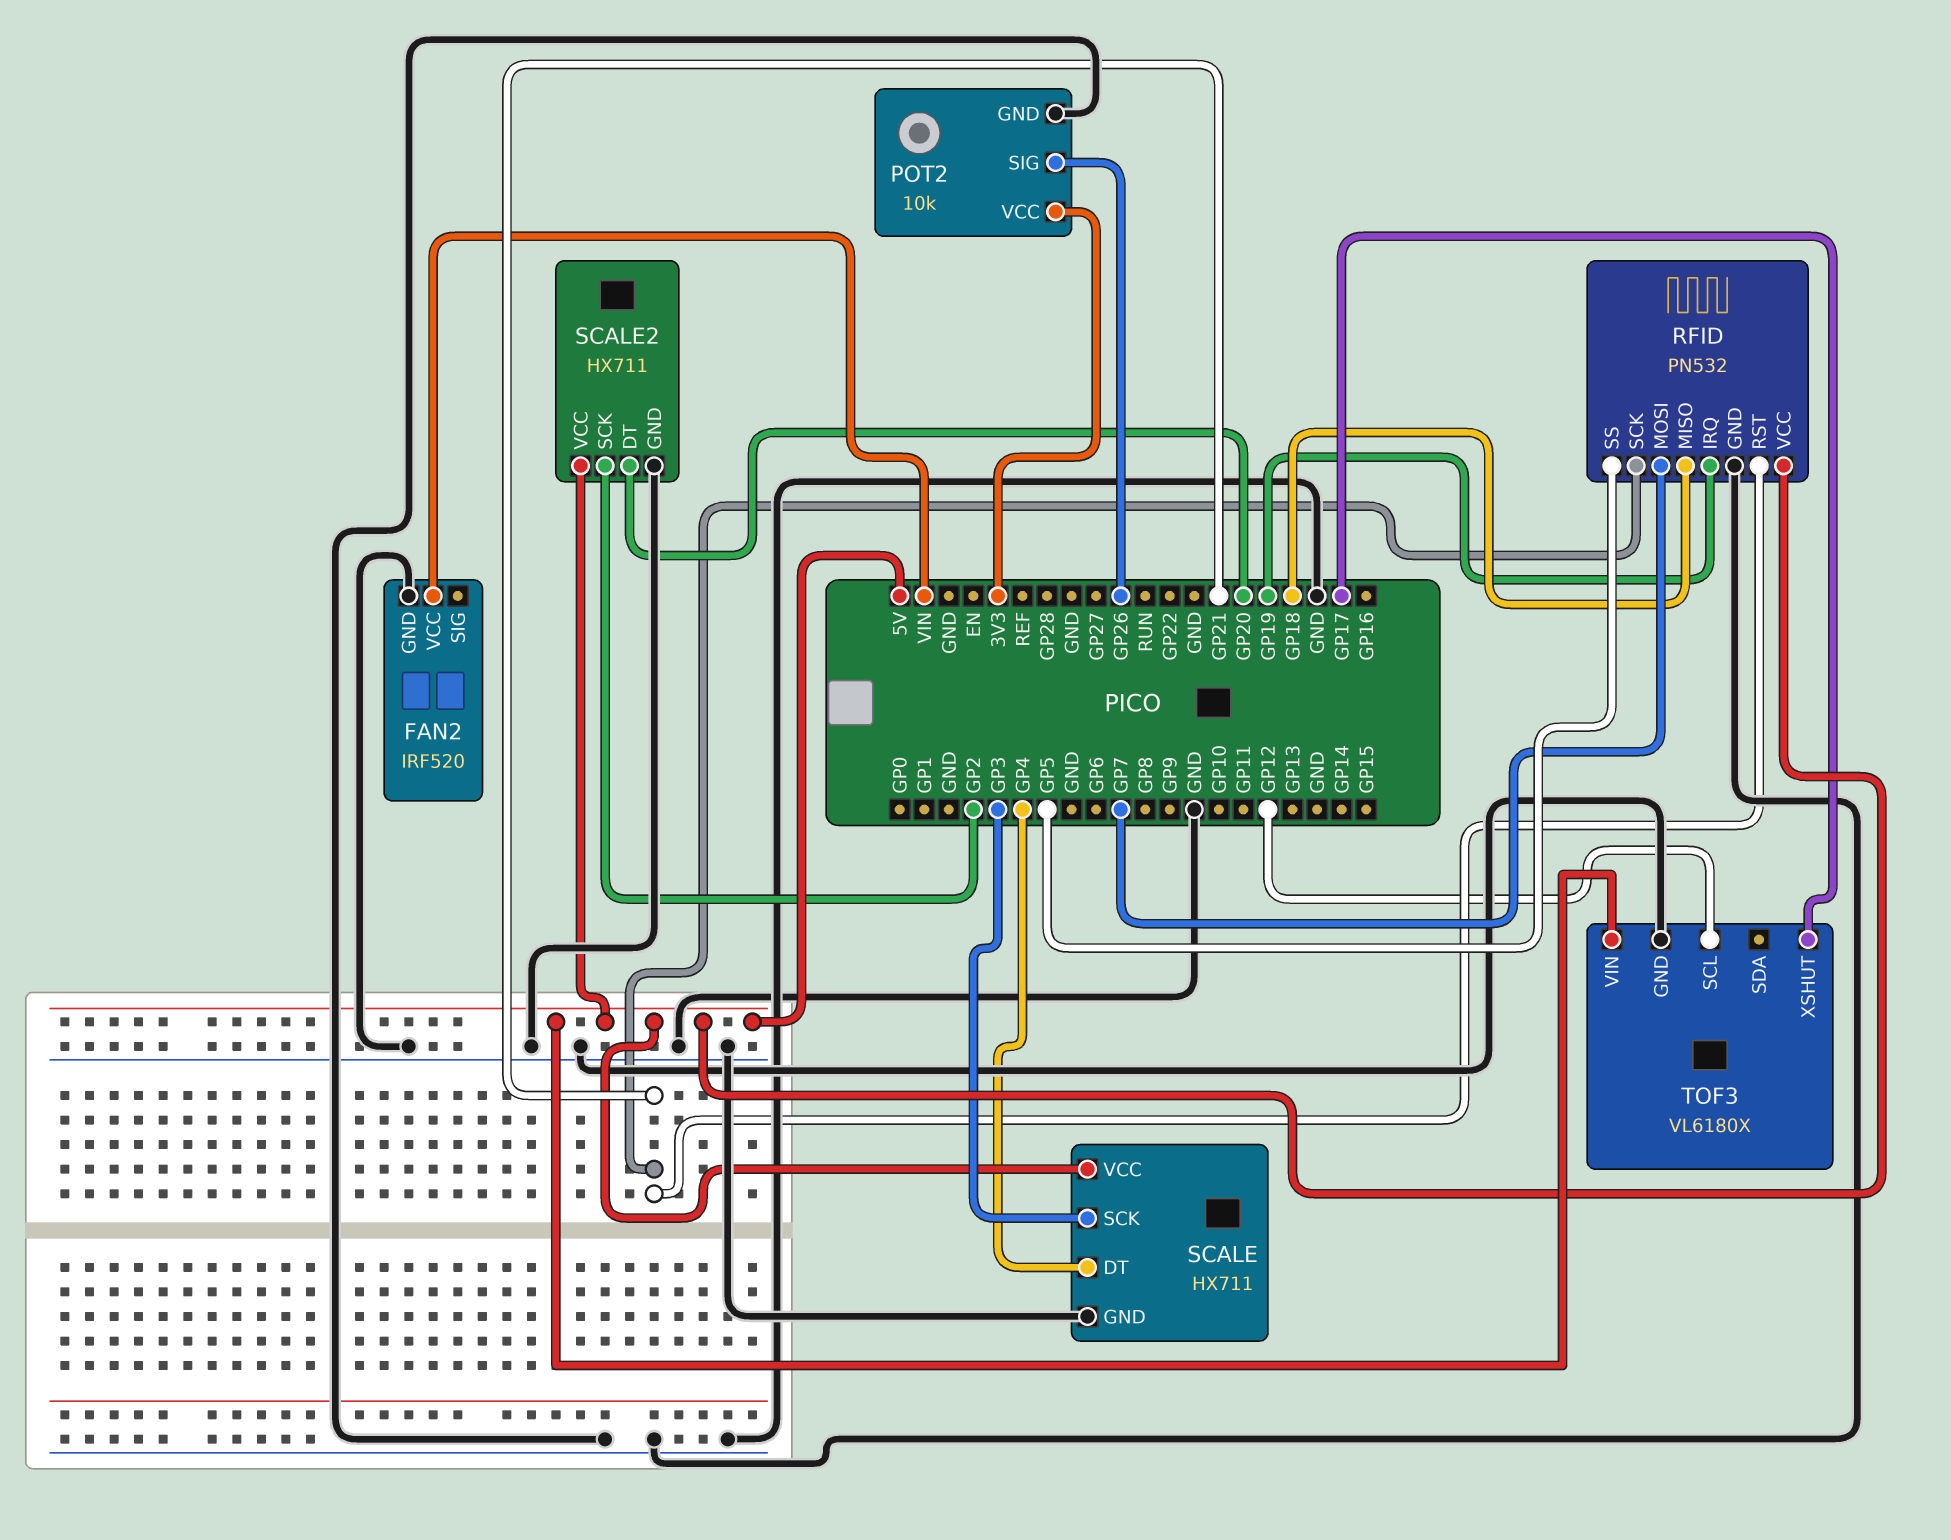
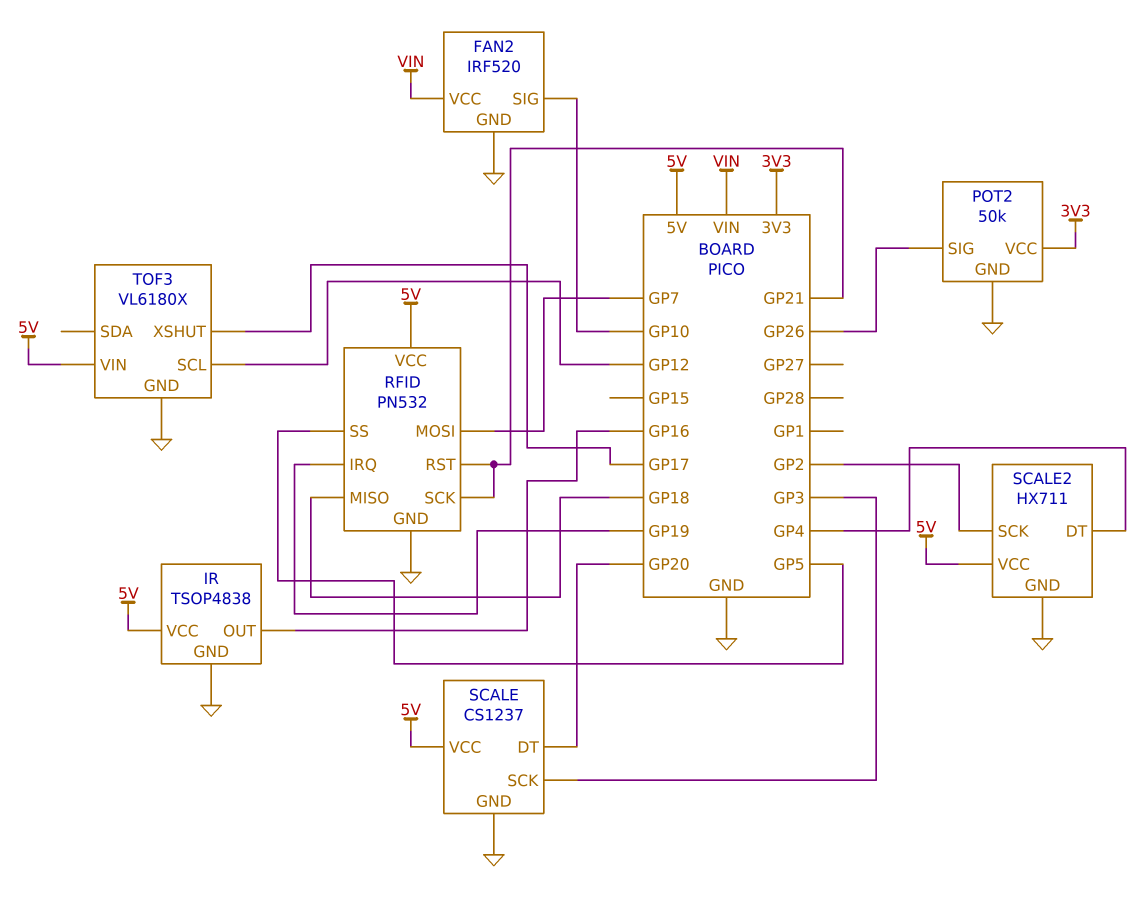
FAN2 pin SIG: none -> GP10
IR: none -> TSOP4838
IR pin GND: none -> GND
IR pin OUT: none -> GP16
IR pin VCC: none -> 5V
POT2: 10k -> 50k
SCALE: HX711 -> CS1237
SCALE pin DT: GP4 -> GP20
SCALE2 pin DT: GP20 -> GP4

